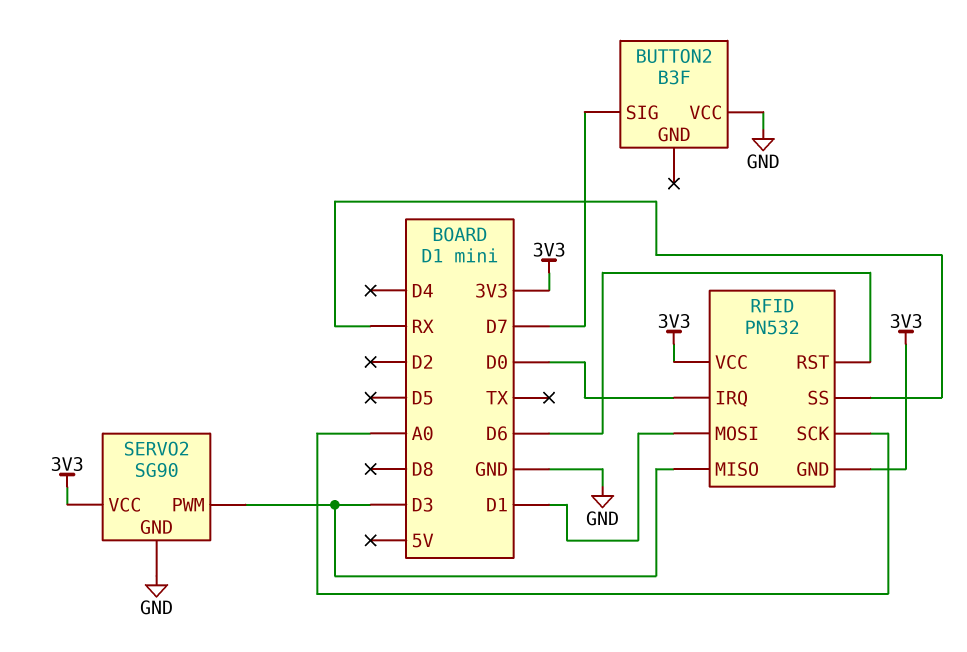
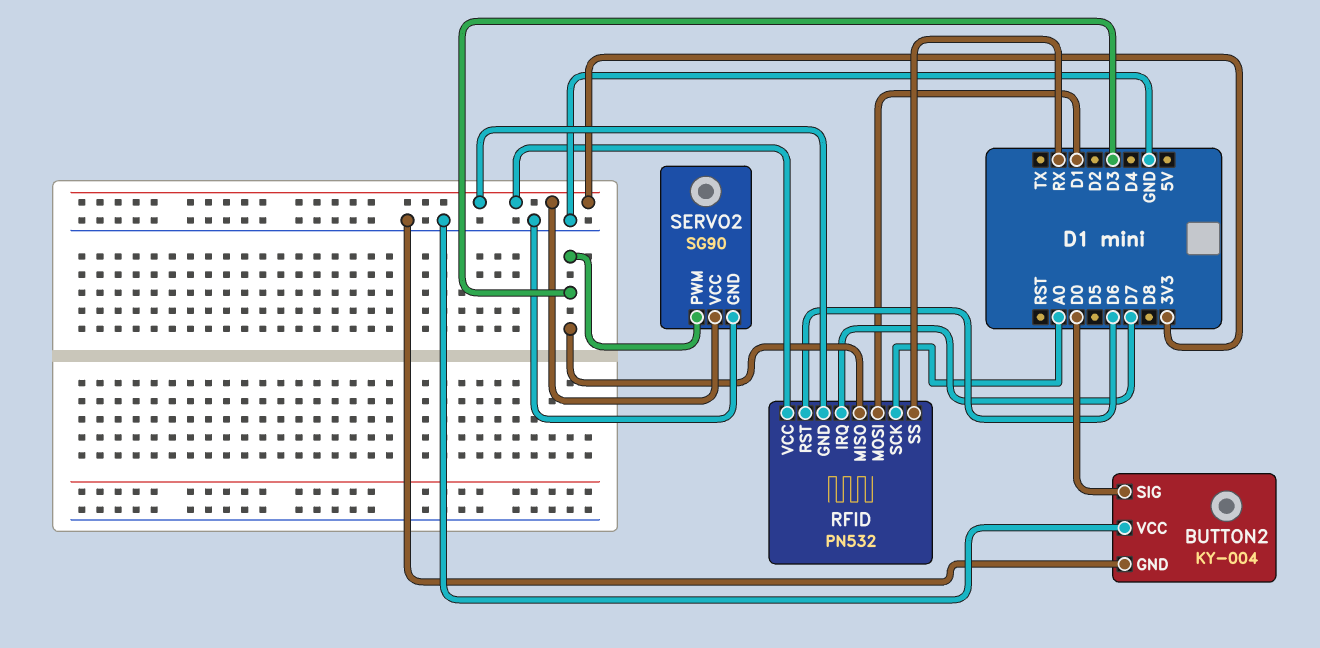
BUTTON2: B3F -> KY-004
BUTTON2 pin GND: none -> GND
BUTTON2 pin SIG: D7 -> D0
RFID pin IRQ: D0 -> D7

